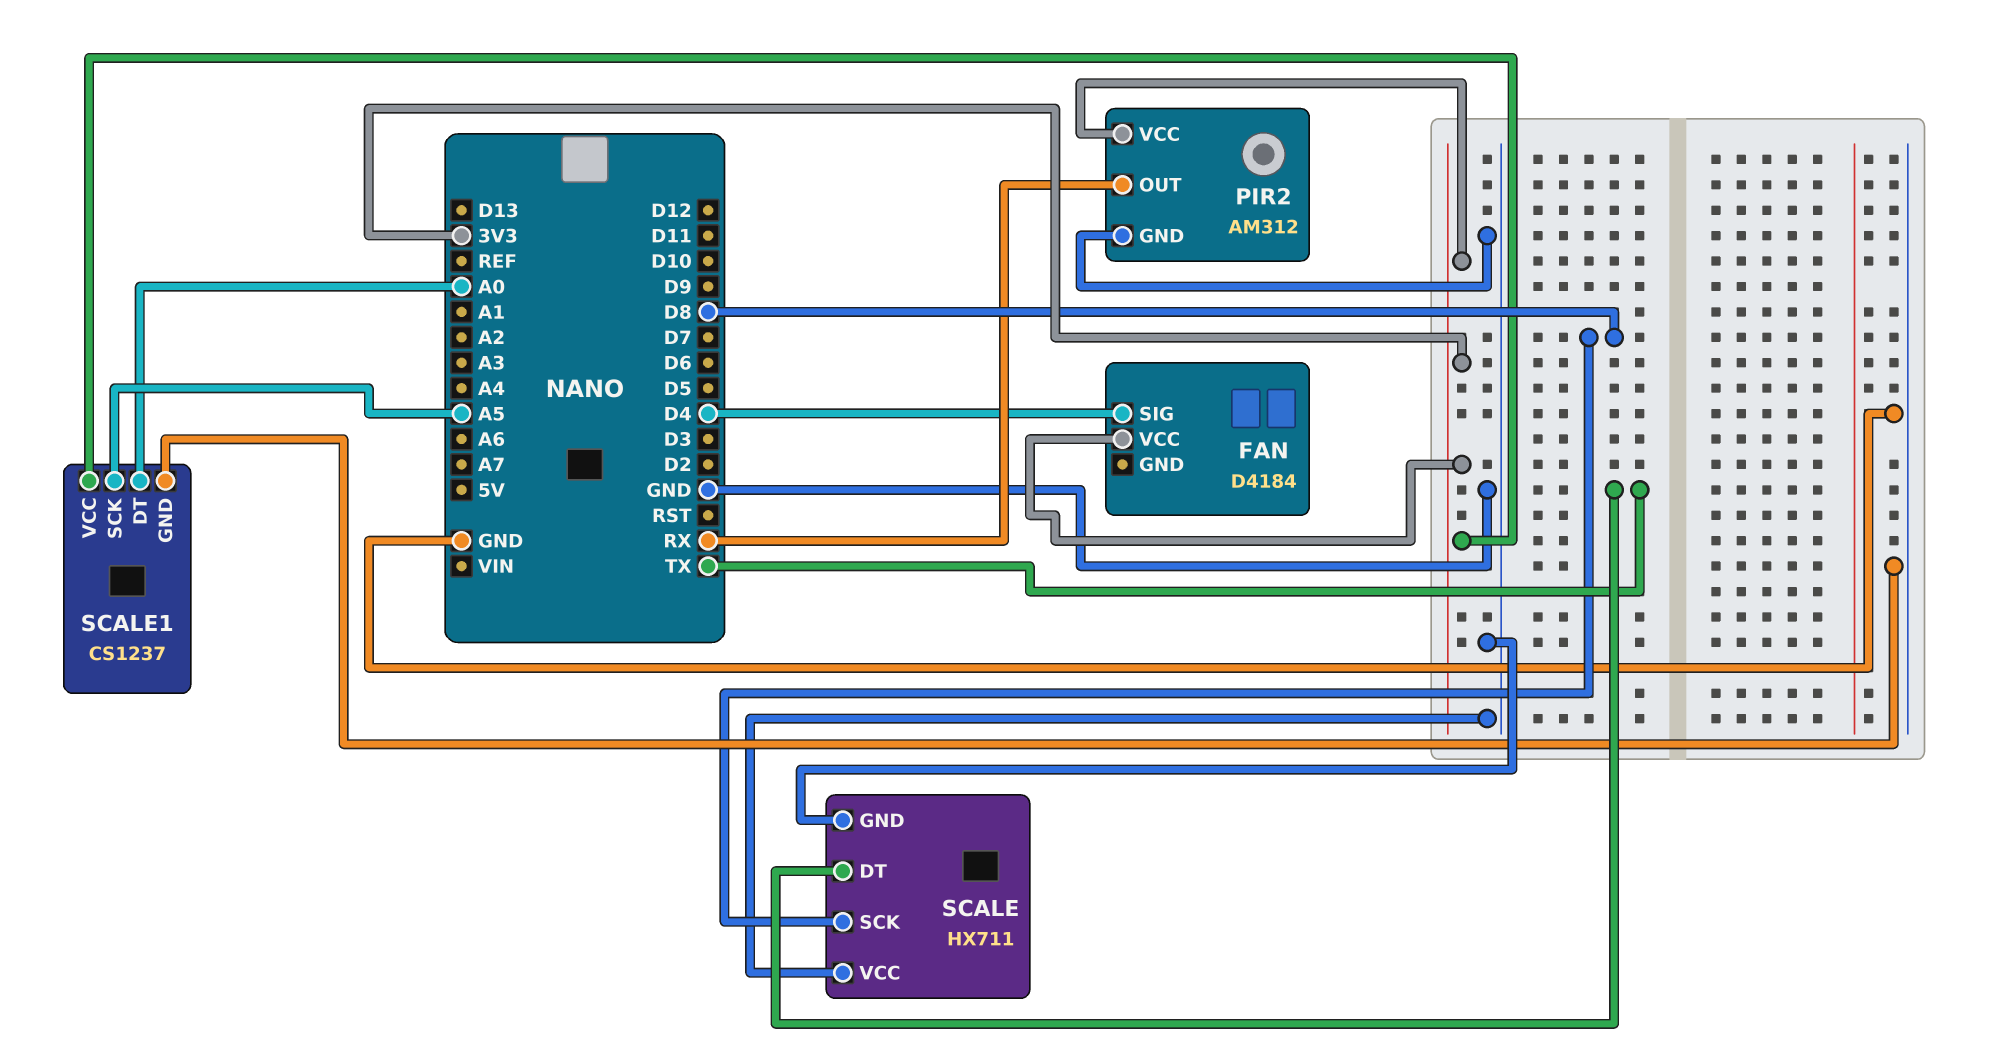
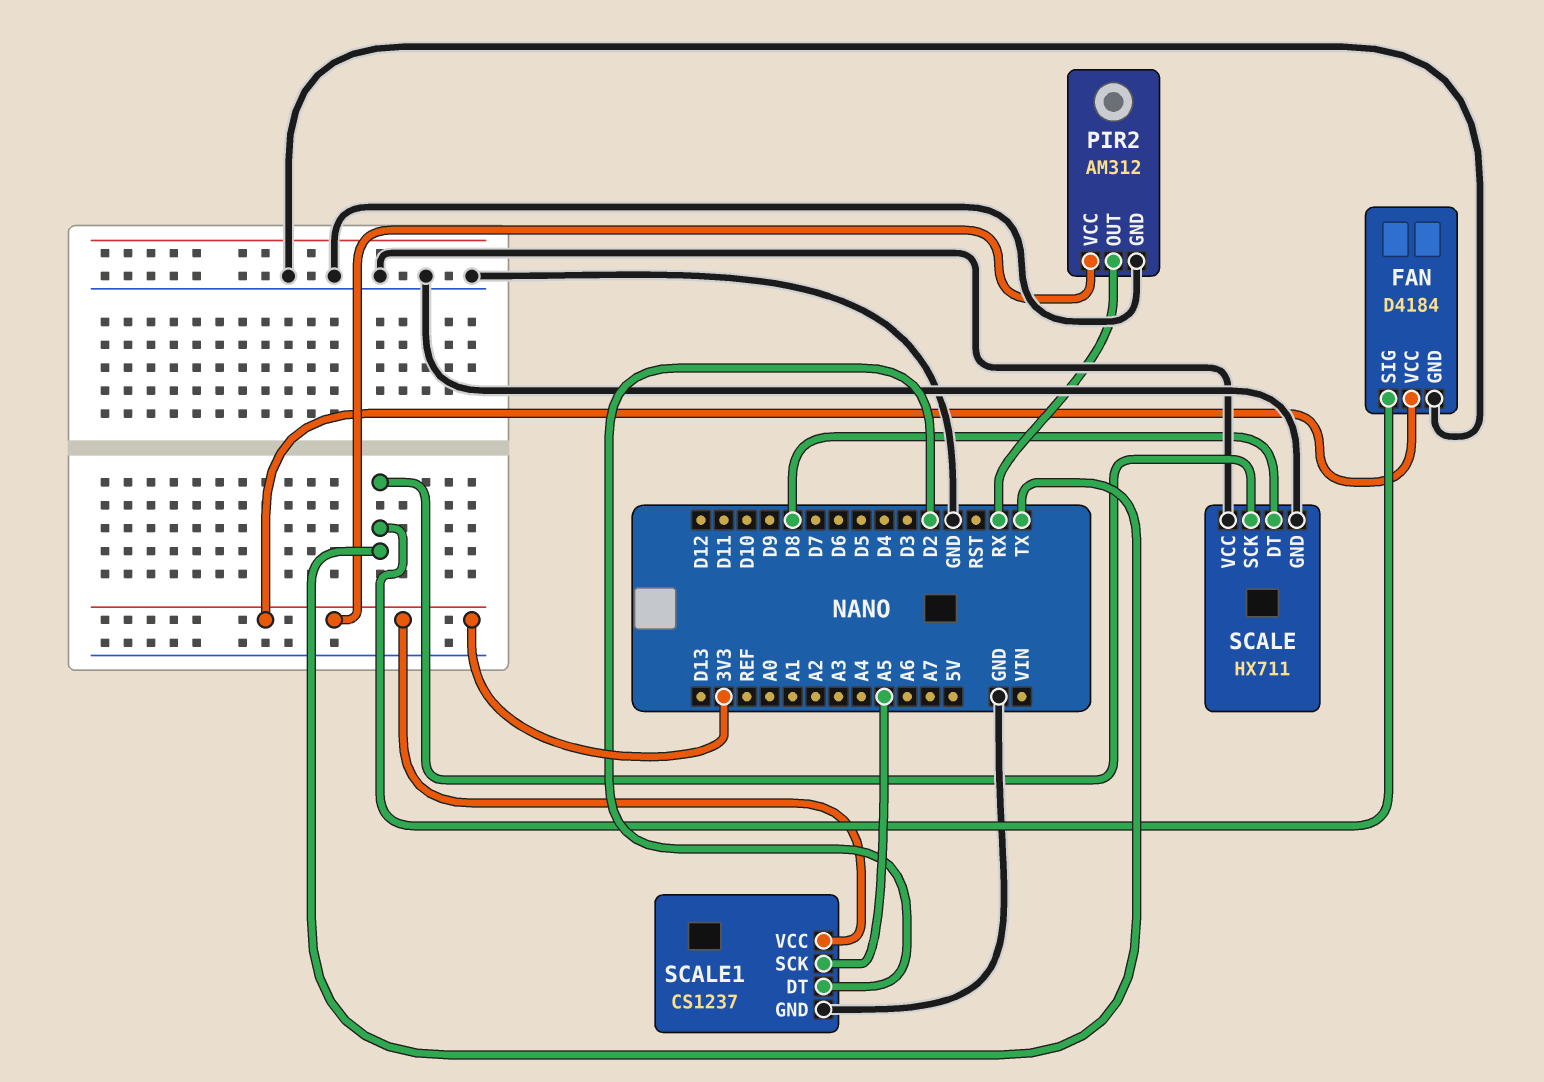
FAN pin GND: none -> GND
FAN pin SIG: D4 -> TX
SCALE pin DT: TX -> D8
SCALE pin SCK: D8 -> TX
SCALE1 pin DT: A0 -> D2

